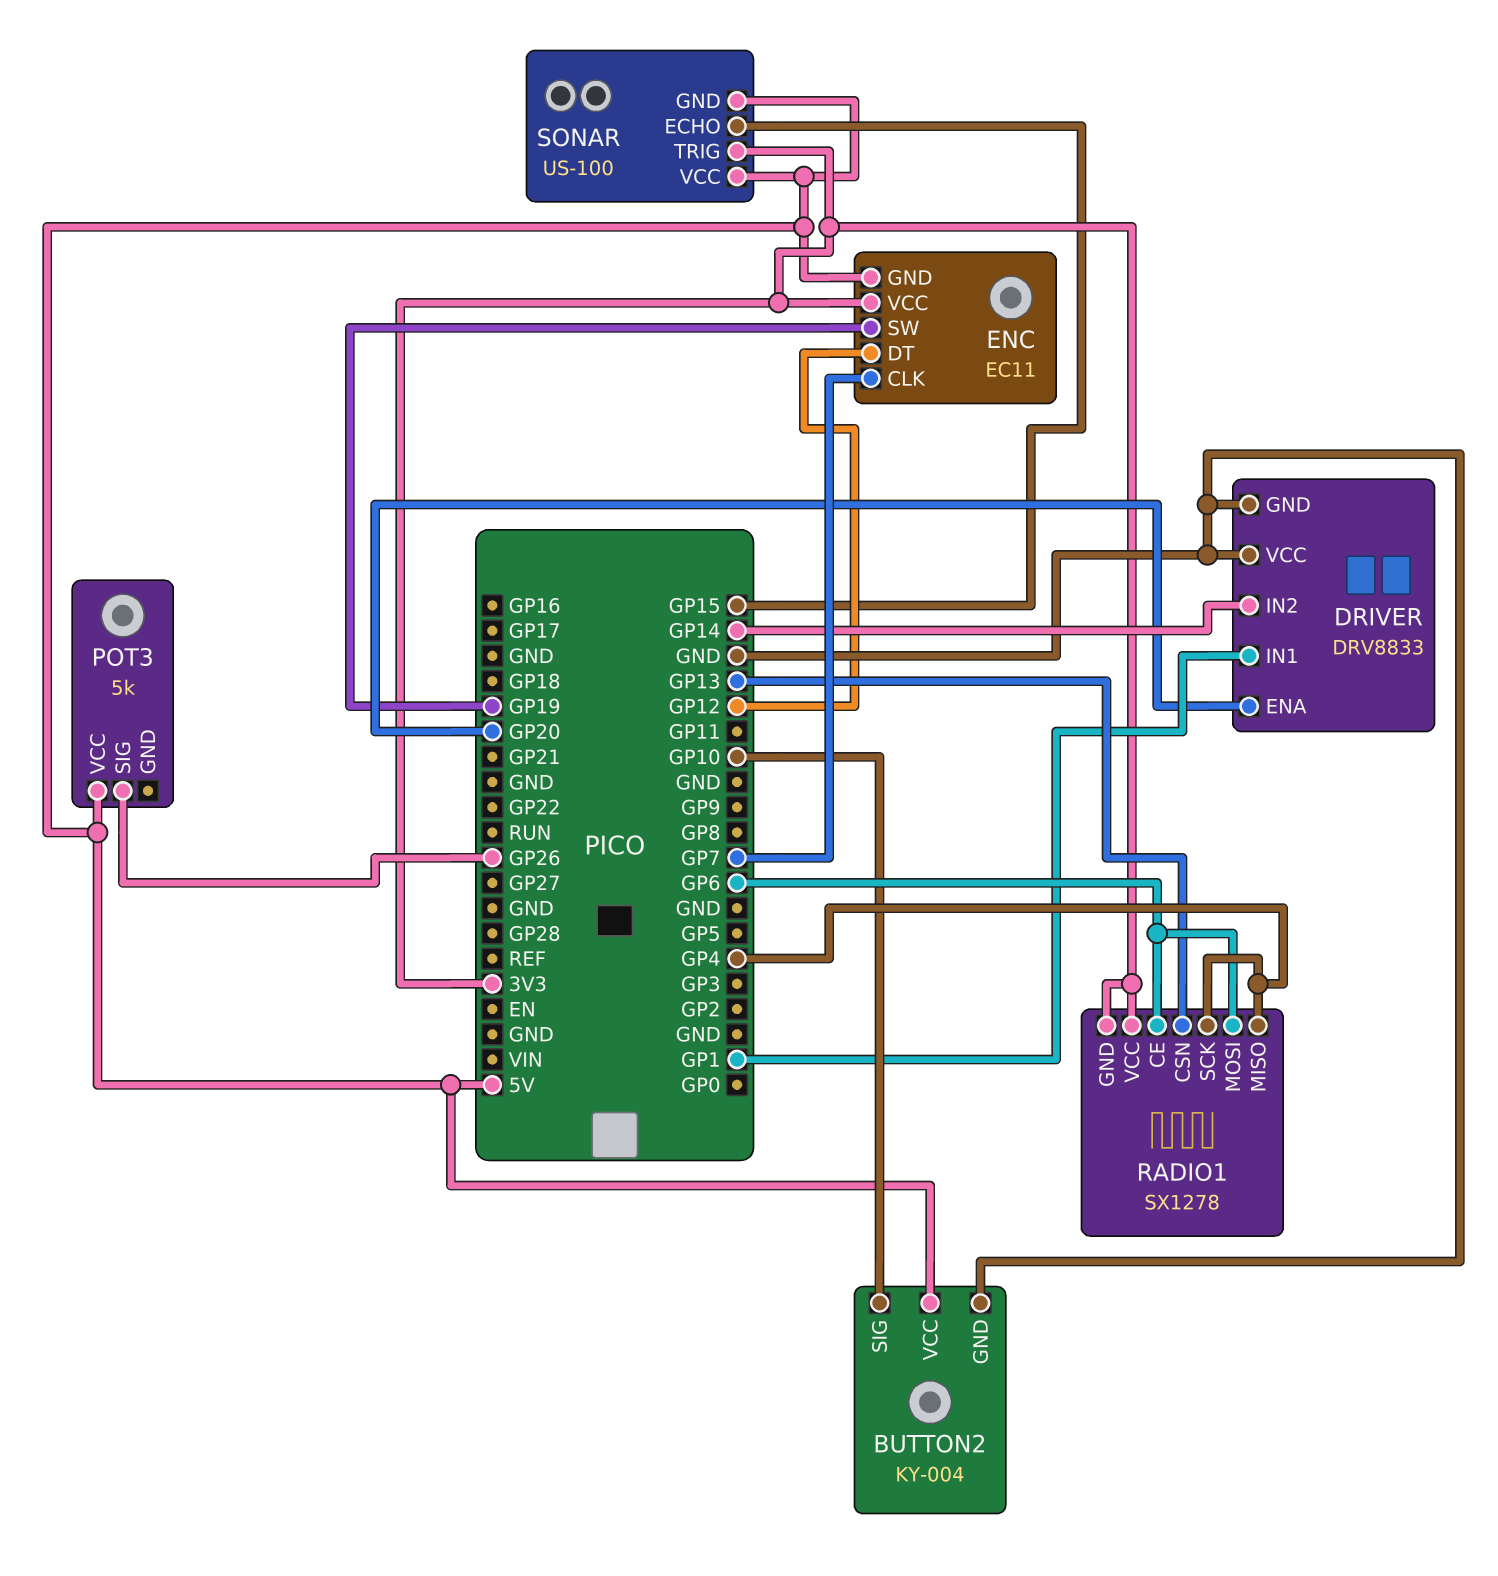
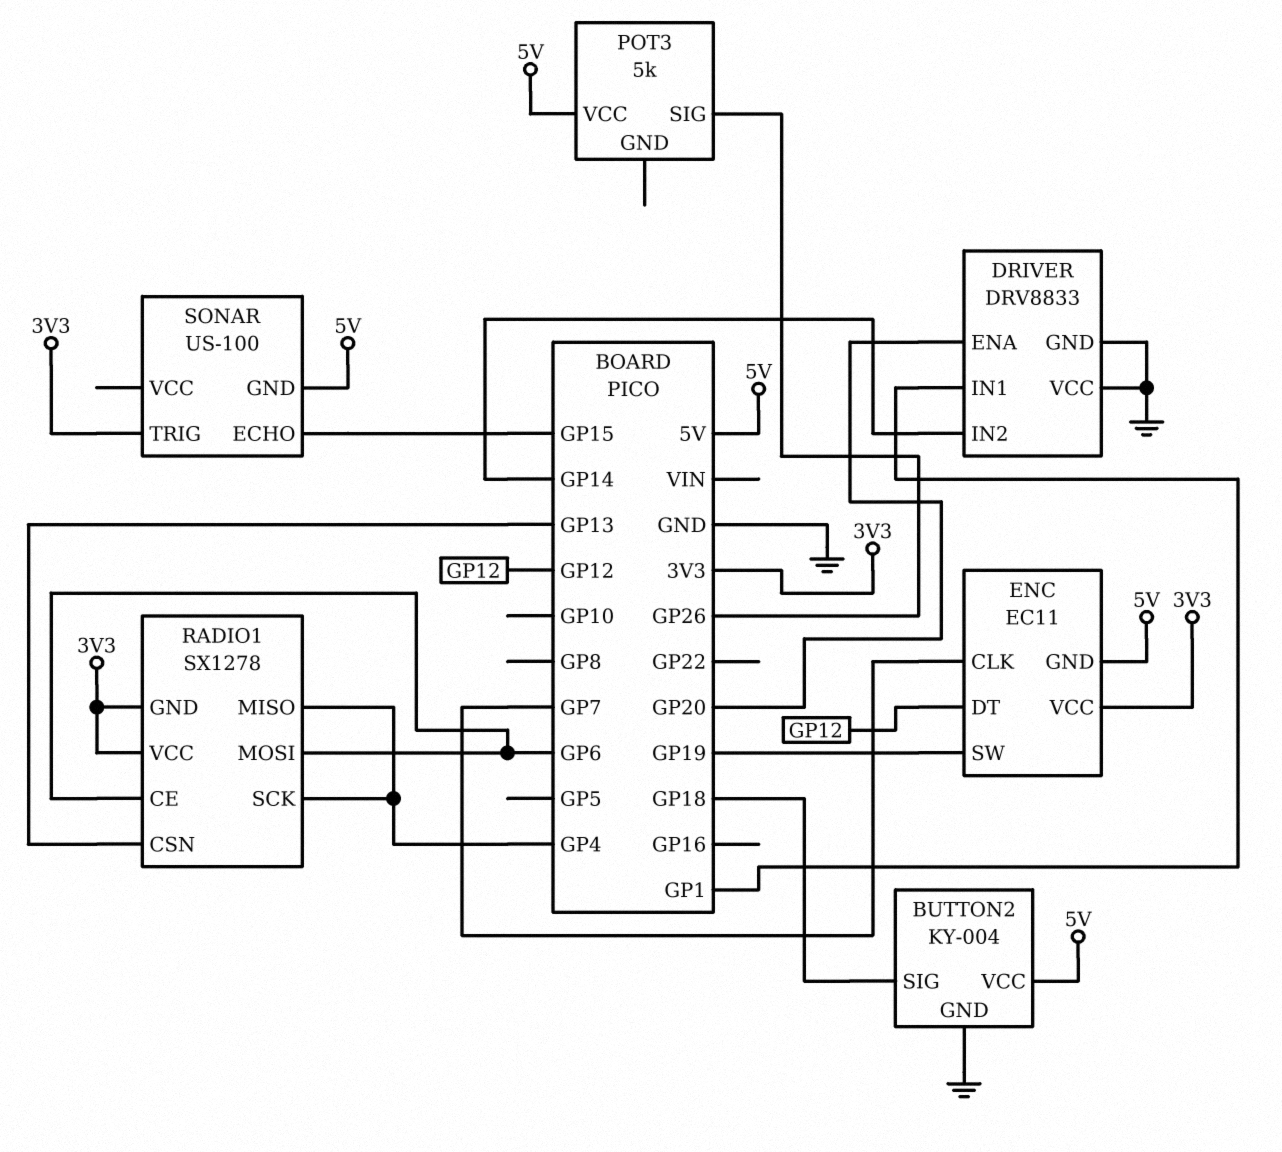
BUTTON2 pin SIG: GP10 -> GP18
SONAR pin VCC: 5V -> none

